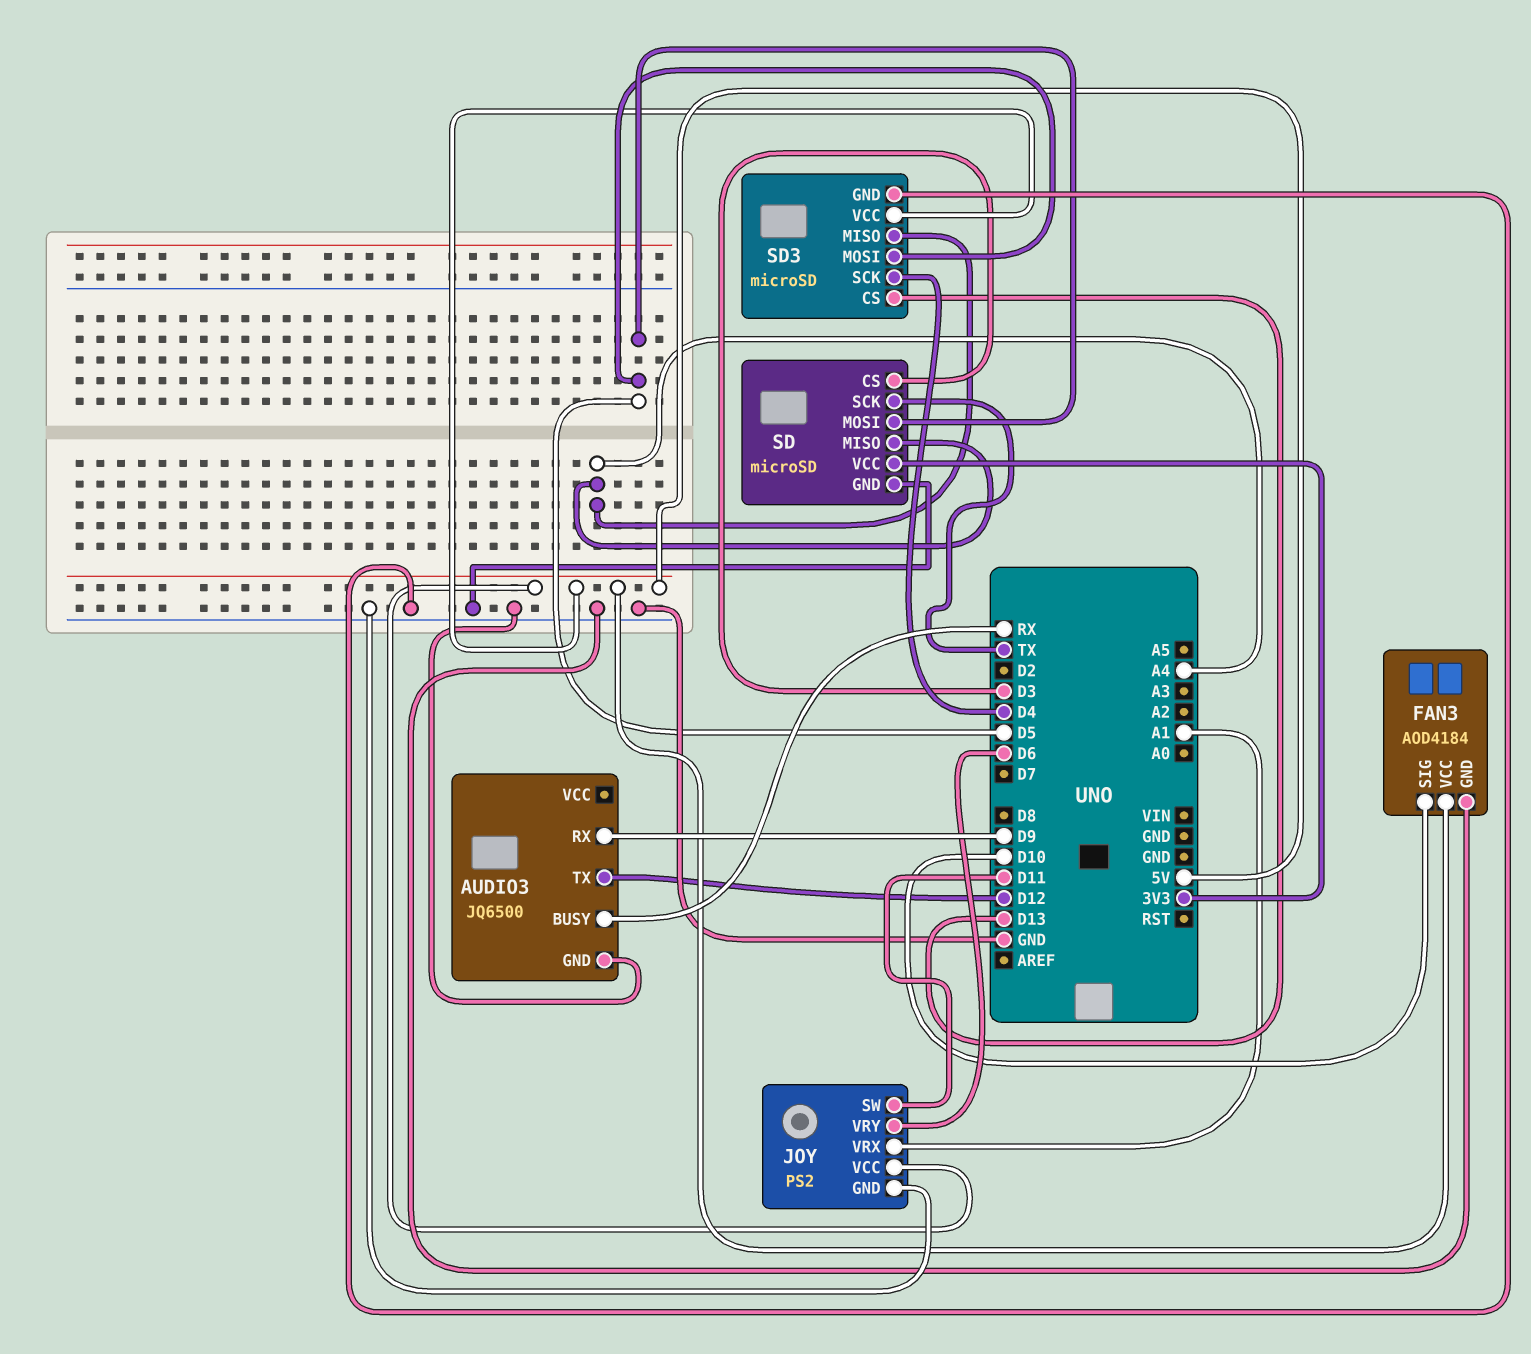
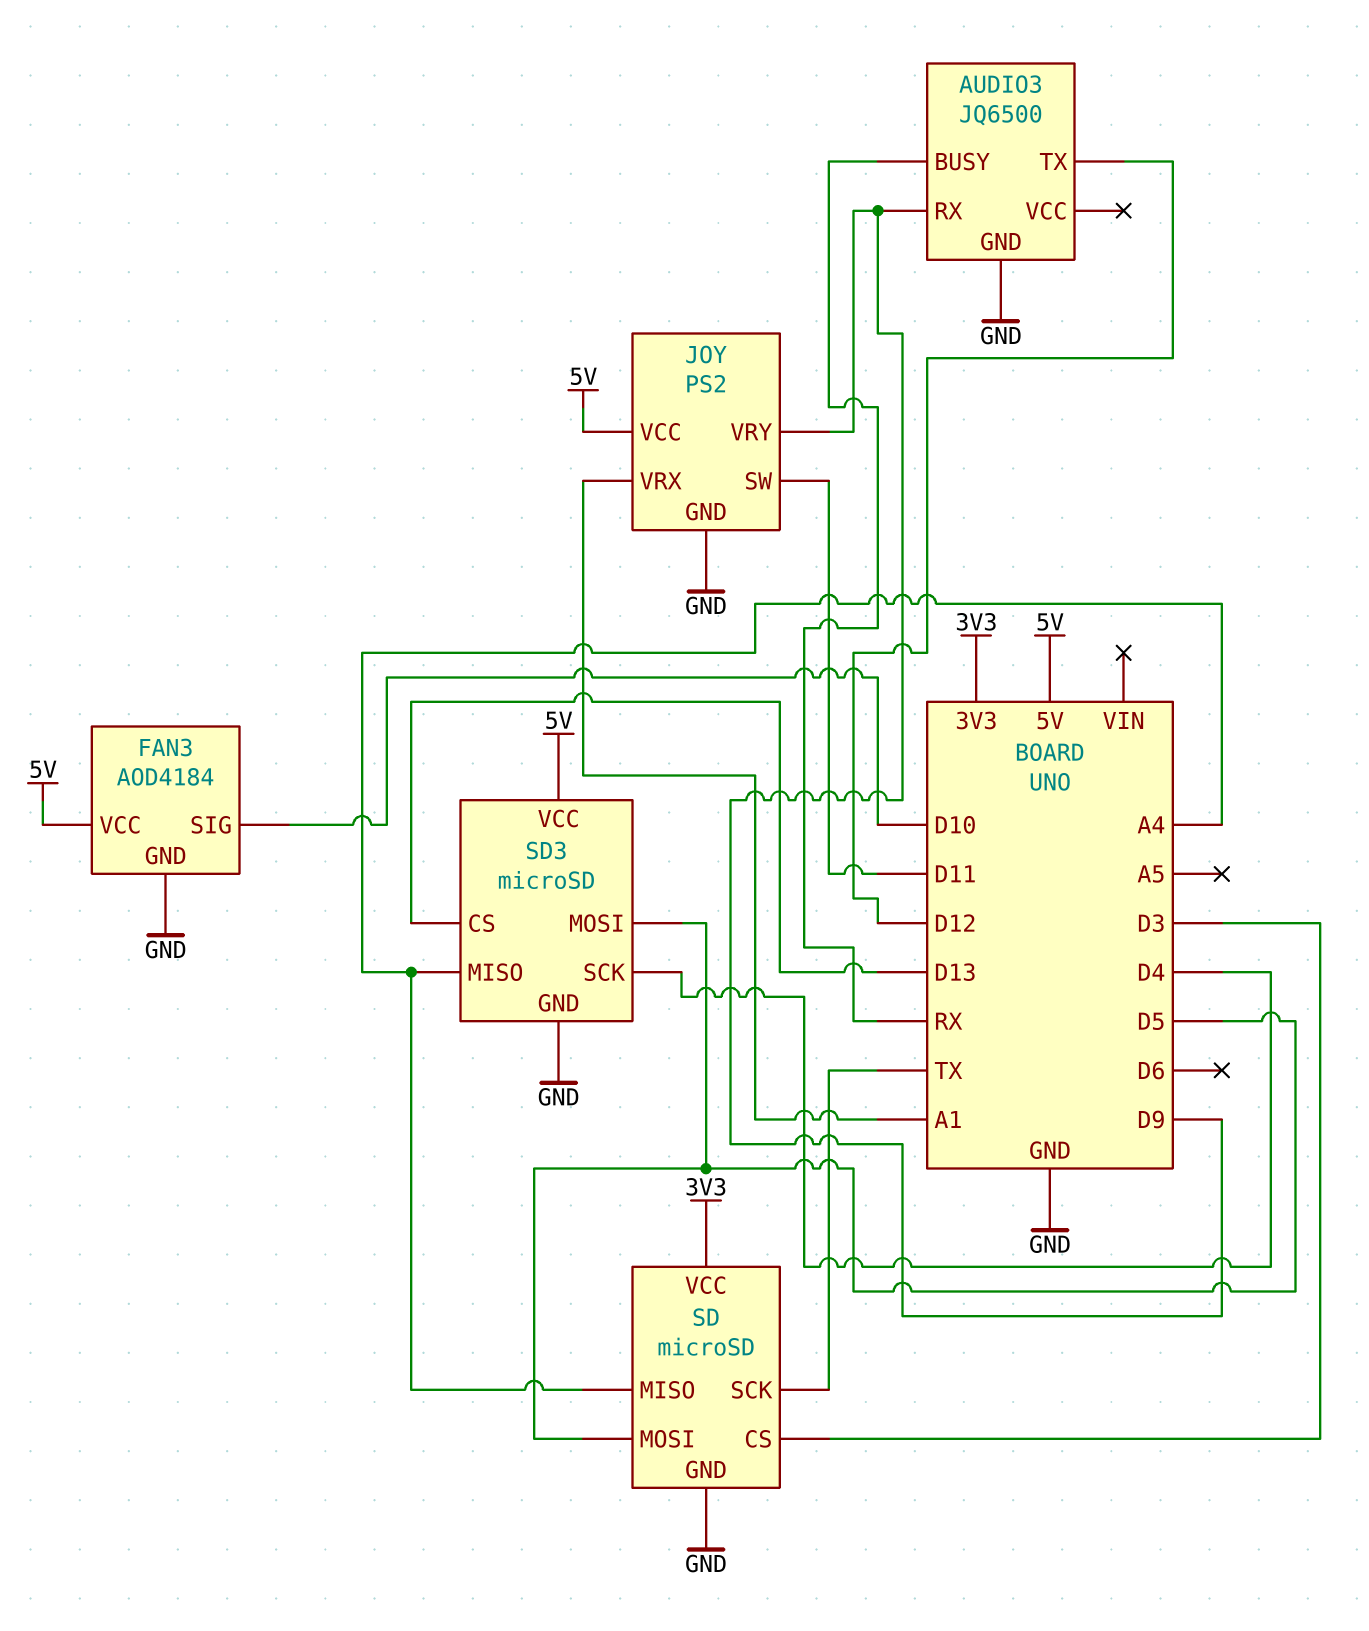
JOY pin VRY: D6 -> D9

